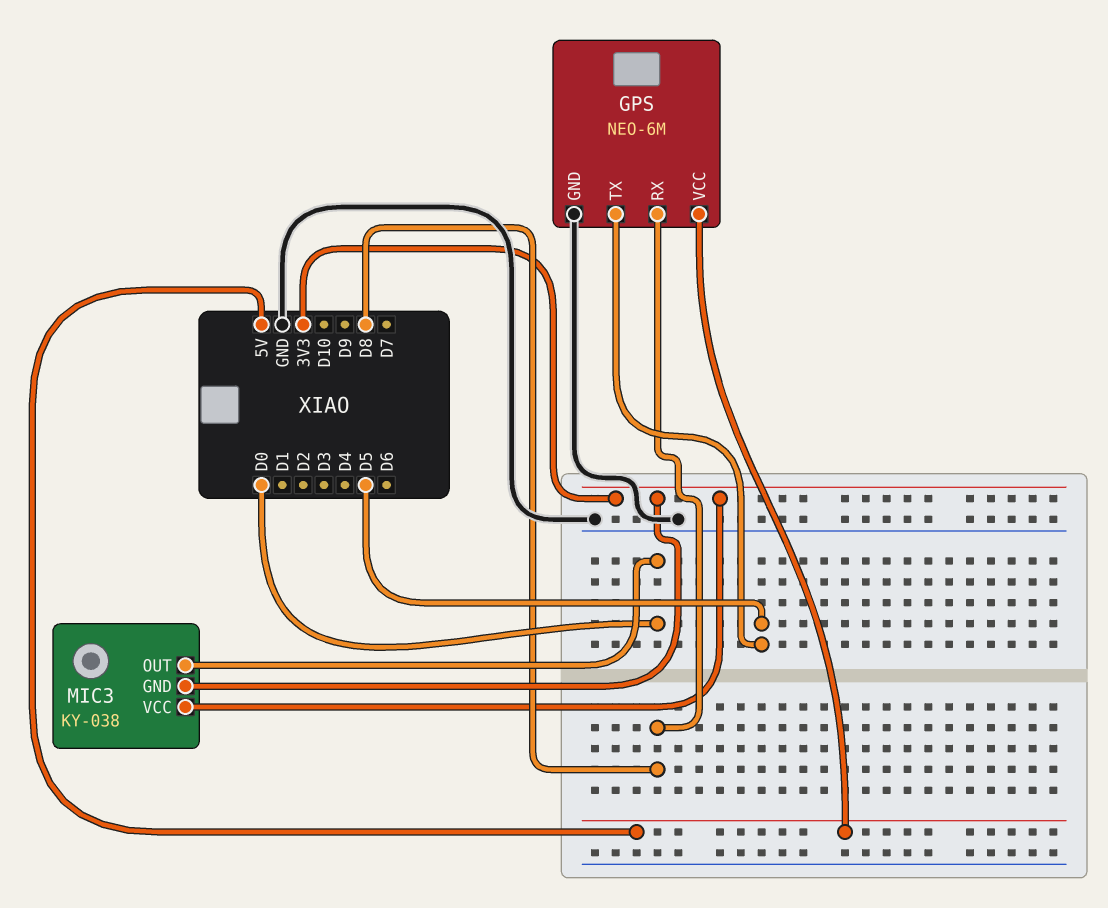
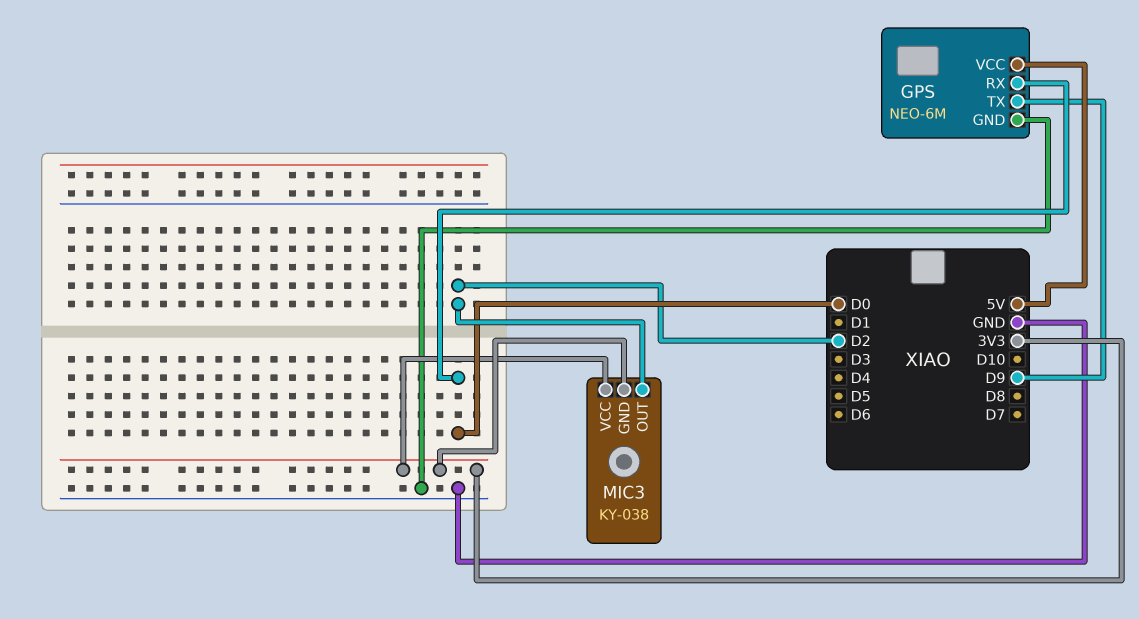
GPS pin RX: D8 -> D0
GPS pin TX: D5 -> D9
MIC3 pin OUT: D0 -> D2

